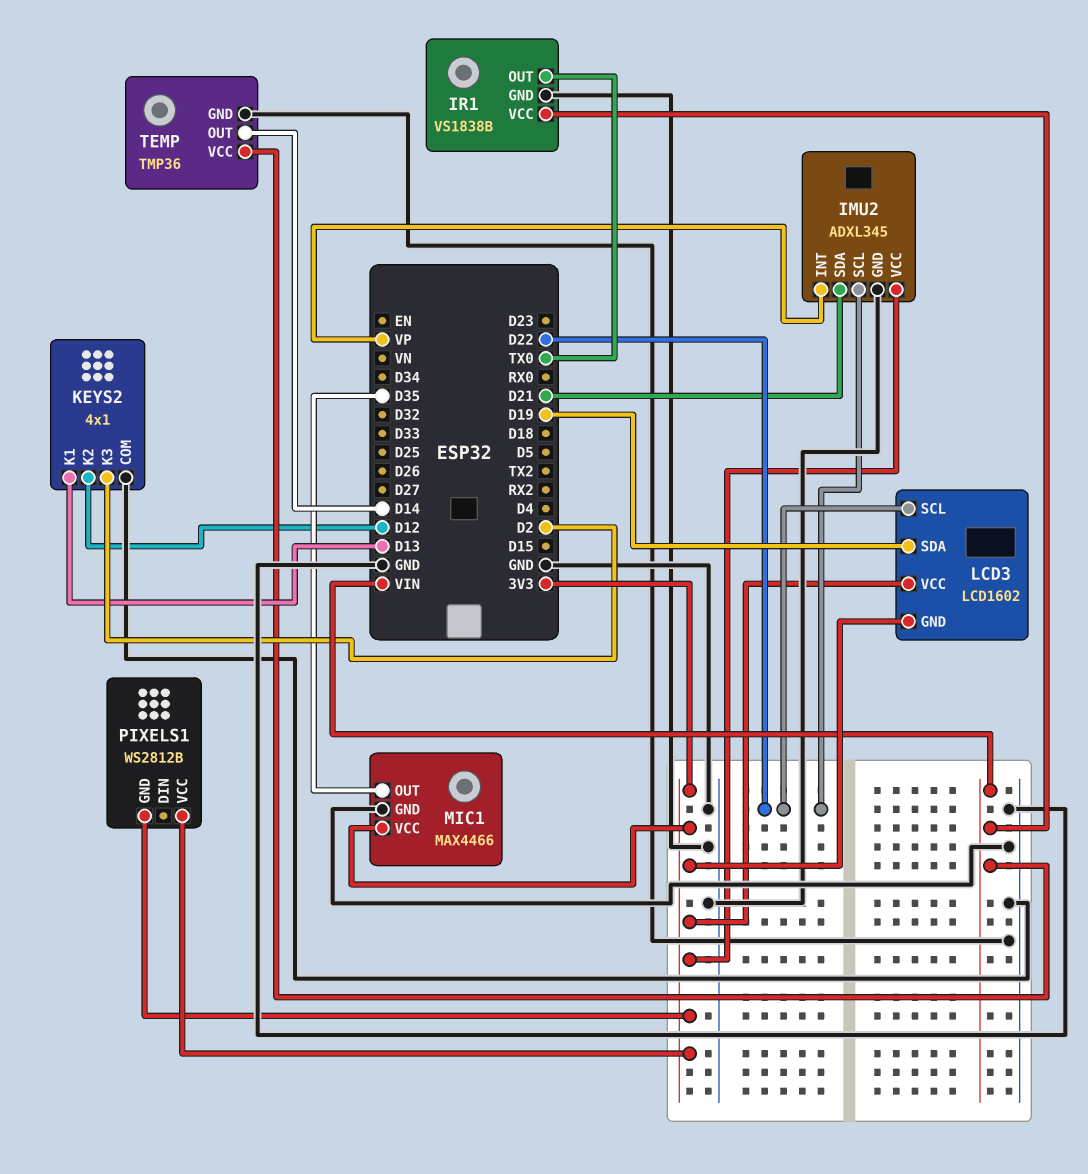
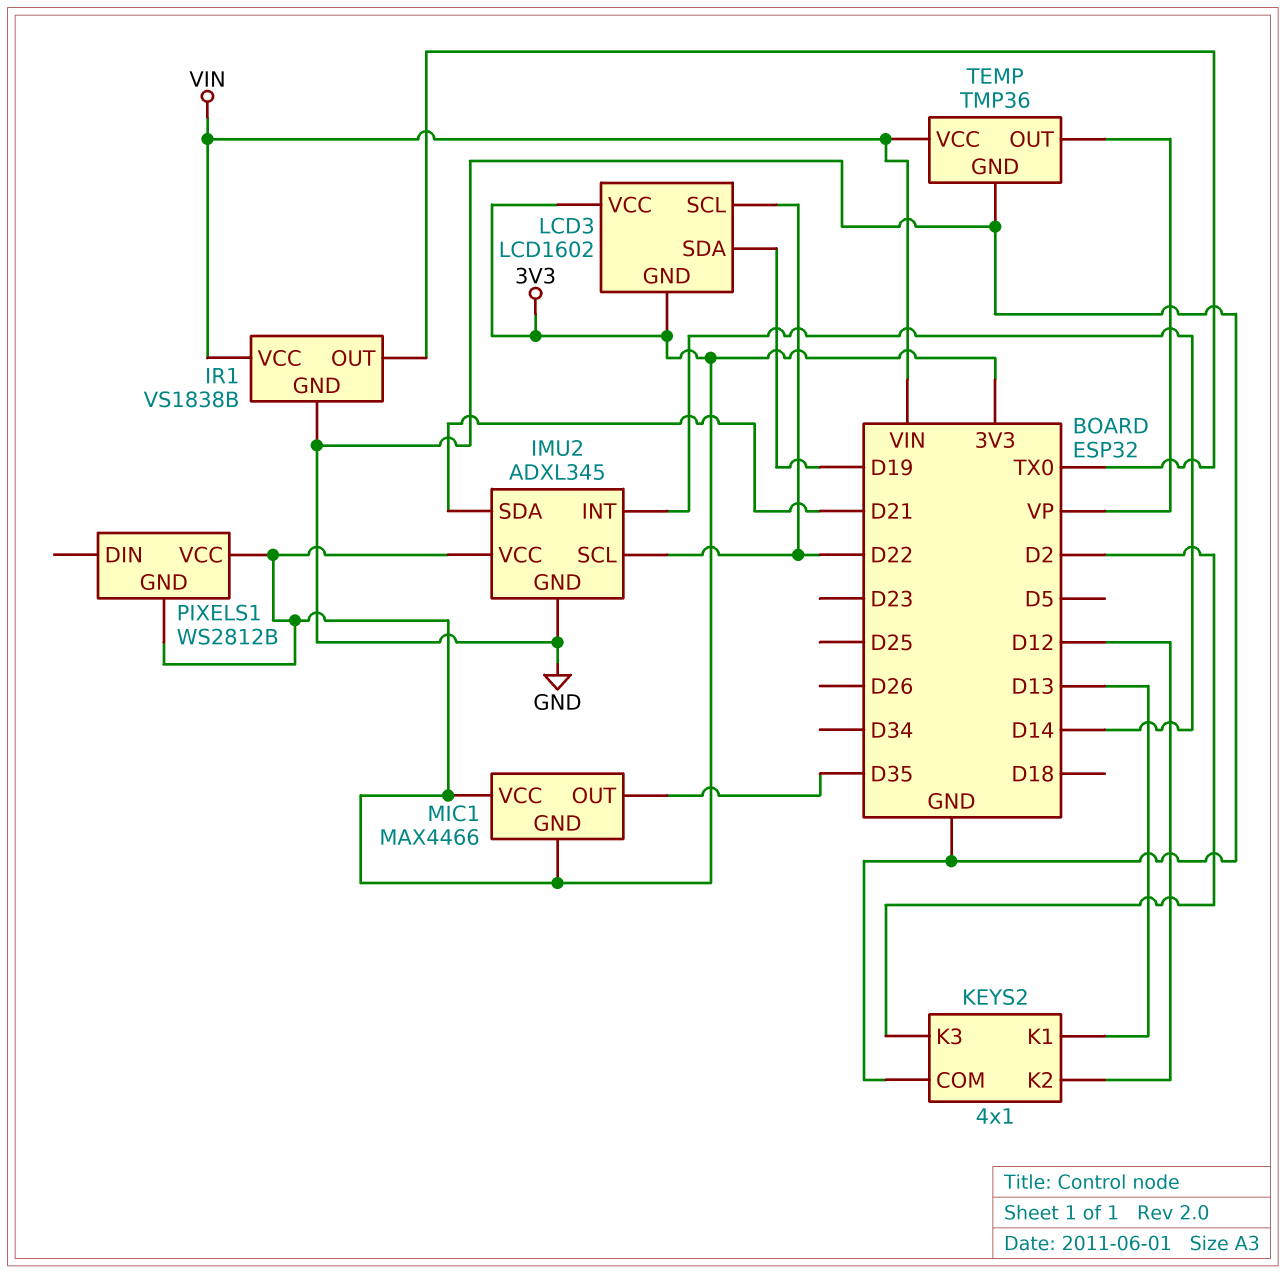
IMU2 pin INT: VP -> D14
MIC1 pin GND: GND -> 3V3
TEMP pin OUT: D14 -> VP

